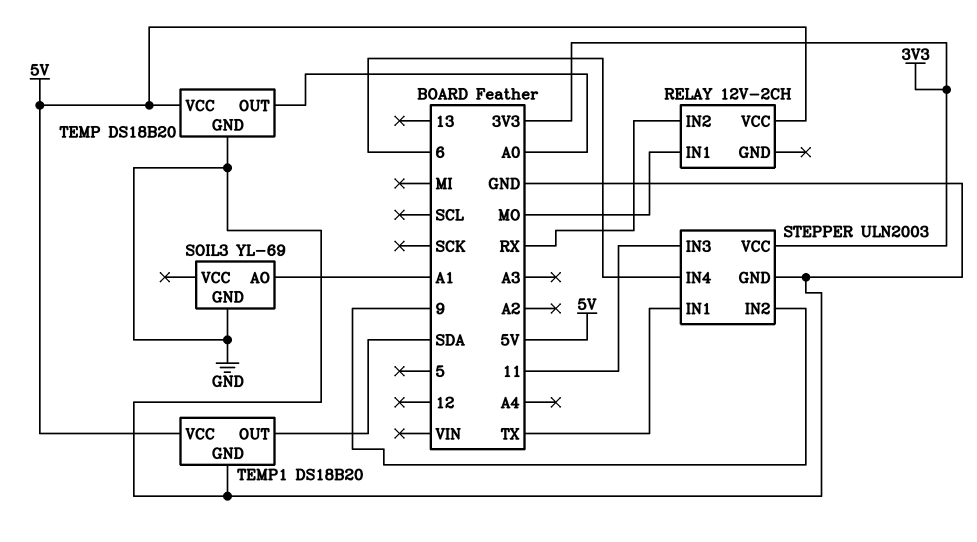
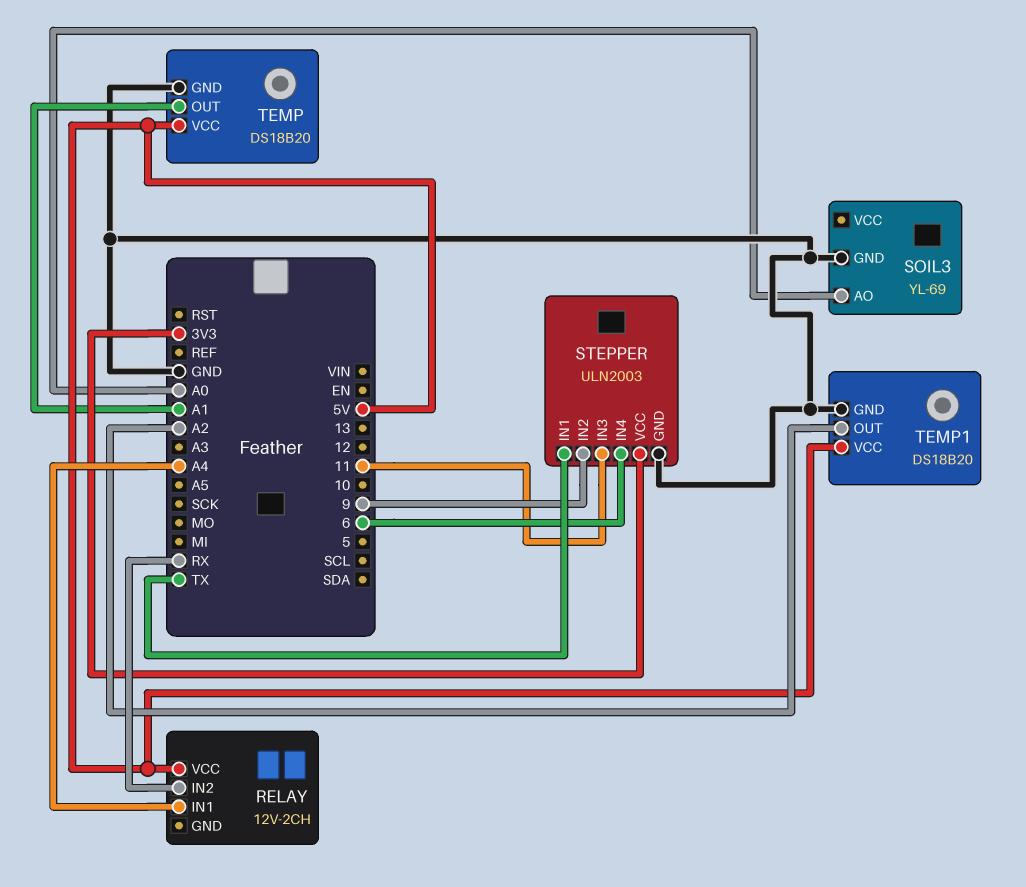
RELAY pin IN1: MO -> A4
SOIL3 pin AO: A1 -> A0
TEMP pin OUT: A0 -> A1
TEMP1 pin OUT: SDA -> A2

